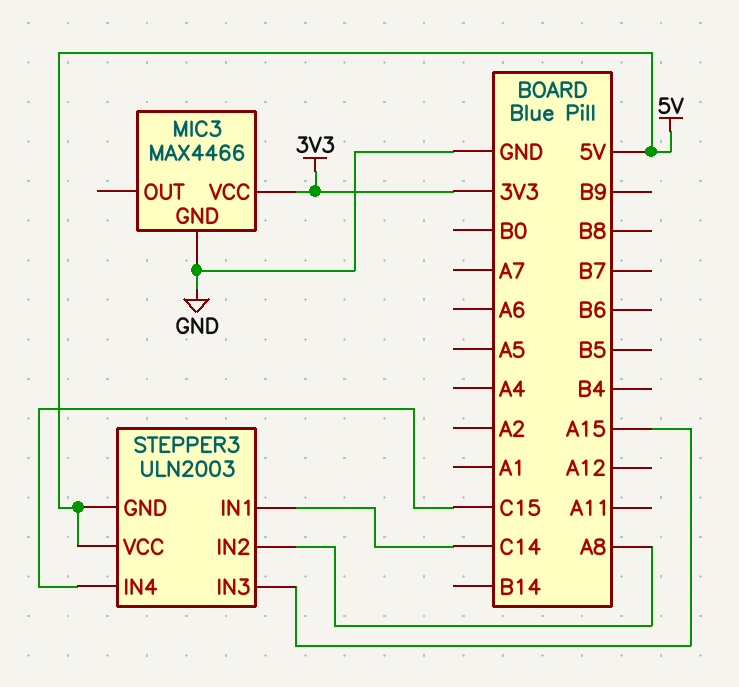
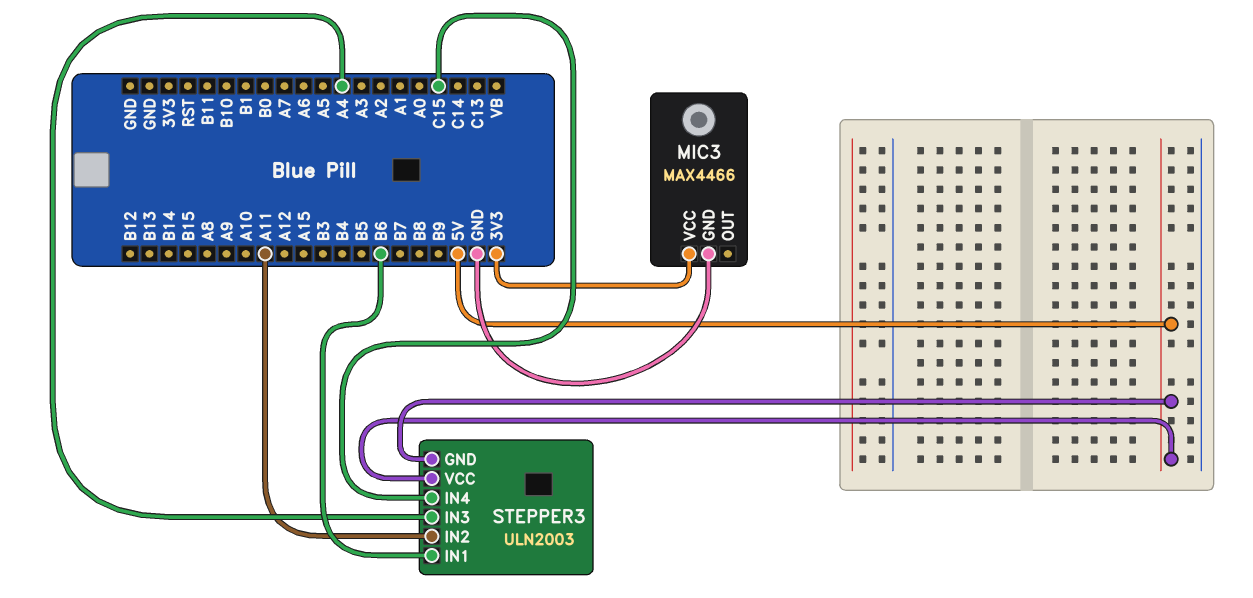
STEPPER3 pin IN1: C14 -> B6
STEPPER3 pin IN2: A8 -> A11
STEPPER3 pin IN3: A15 -> A4

